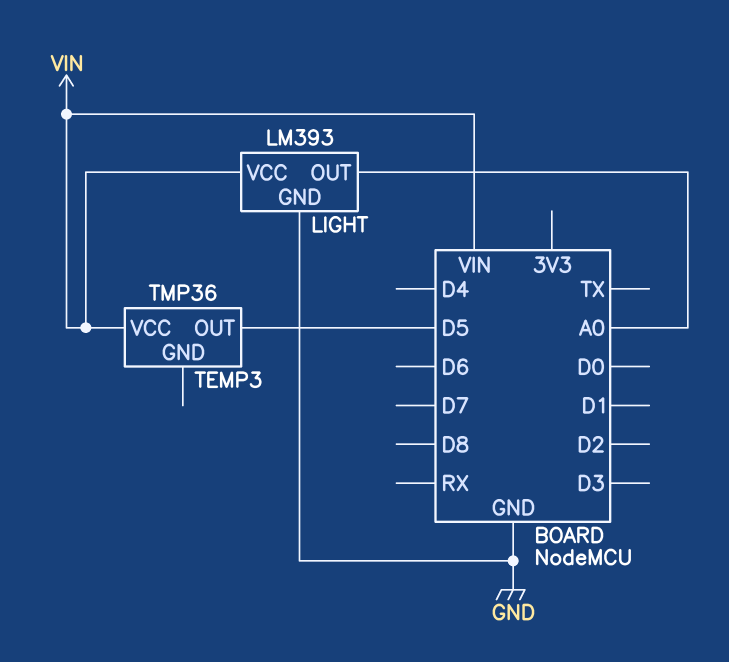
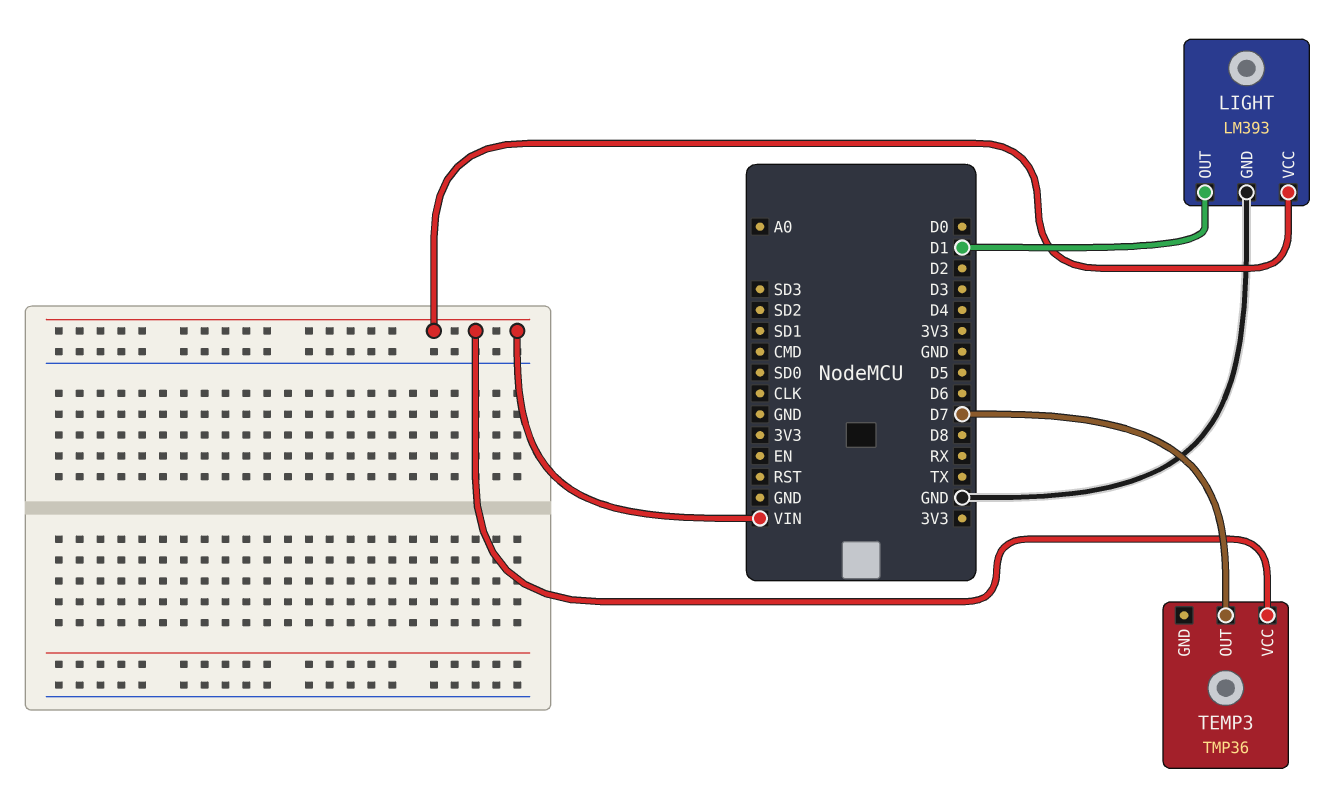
LIGHT pin OUT: A0 -> D1
TEMP3 pin OUT: D5 -> D7

